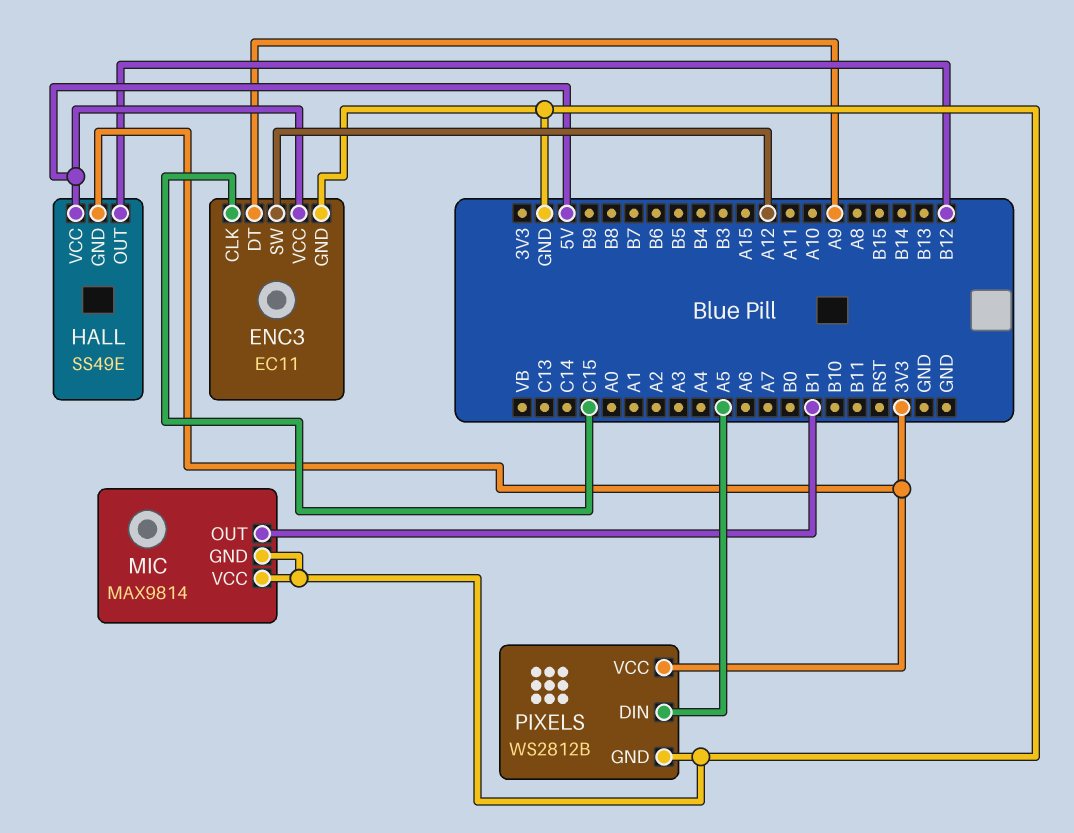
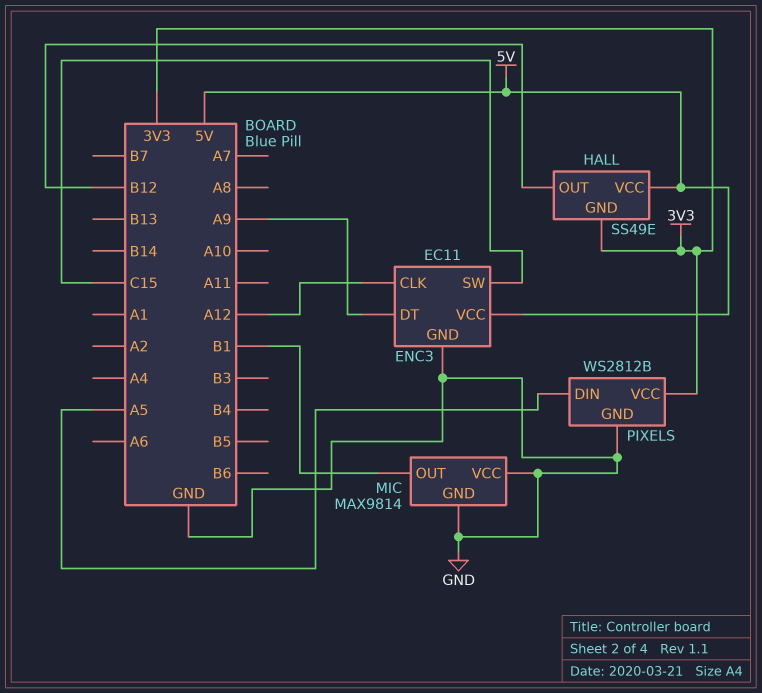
ENC3 pin CLK: C15 -> A12
ENC3 pin SW: A12 -> C15

